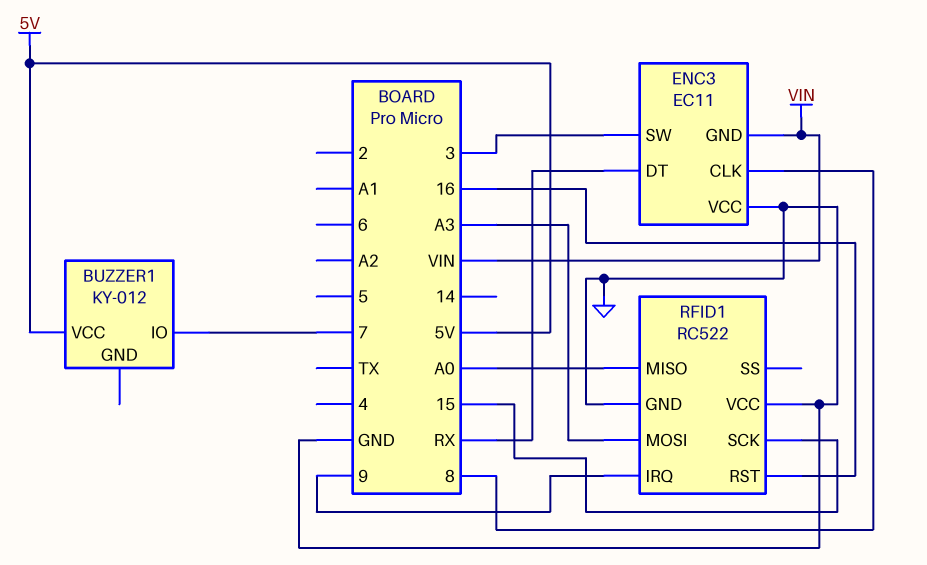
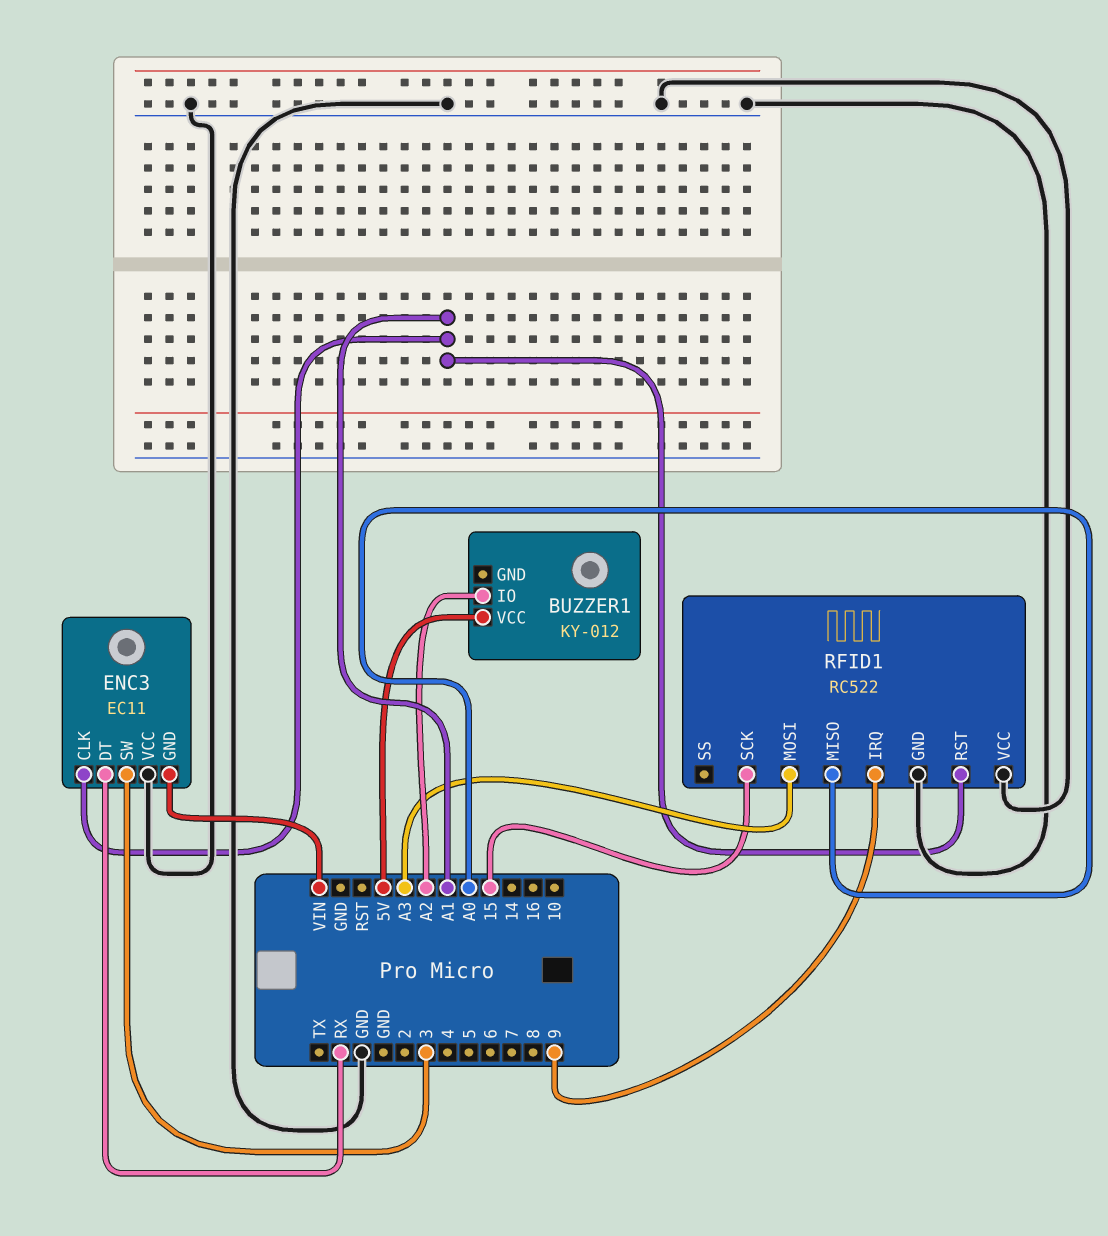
BUZZER1 pin IO: 7 -> A2
ENC3 pin CLK: 8 -> A1
RFID1 pin RST: 16 -> A1

